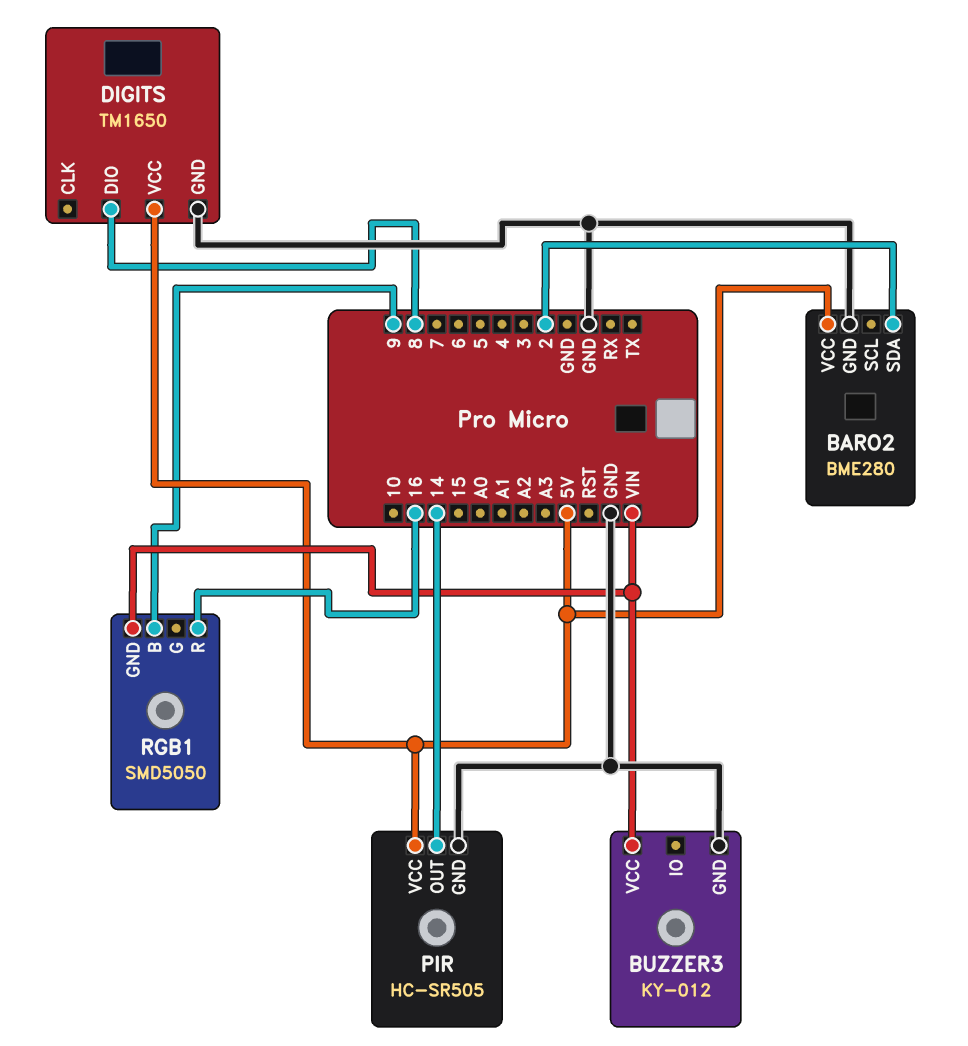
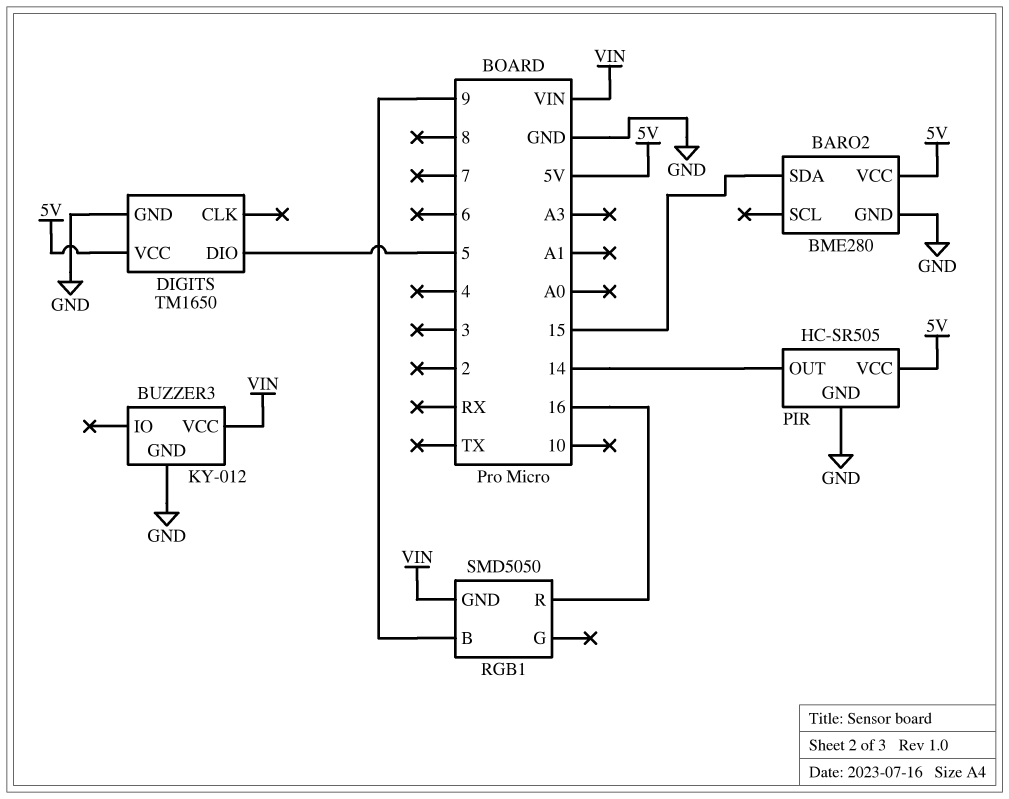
BARO2 pin SDA: 2 -> 15
DIGITS pin DIO: 8 -> 5

